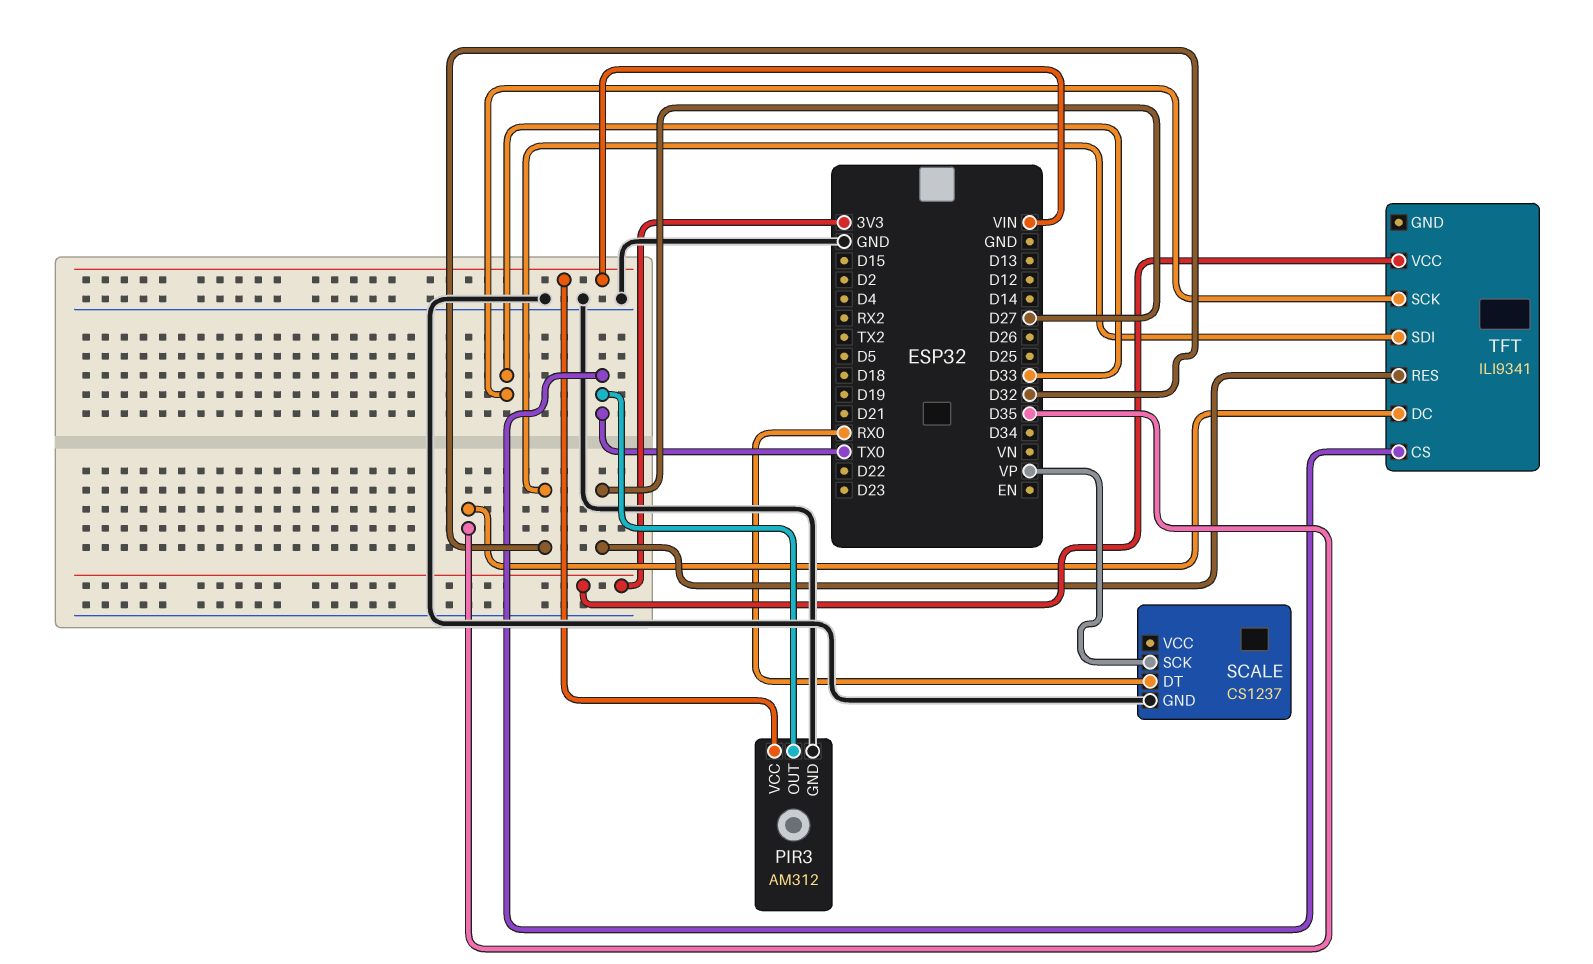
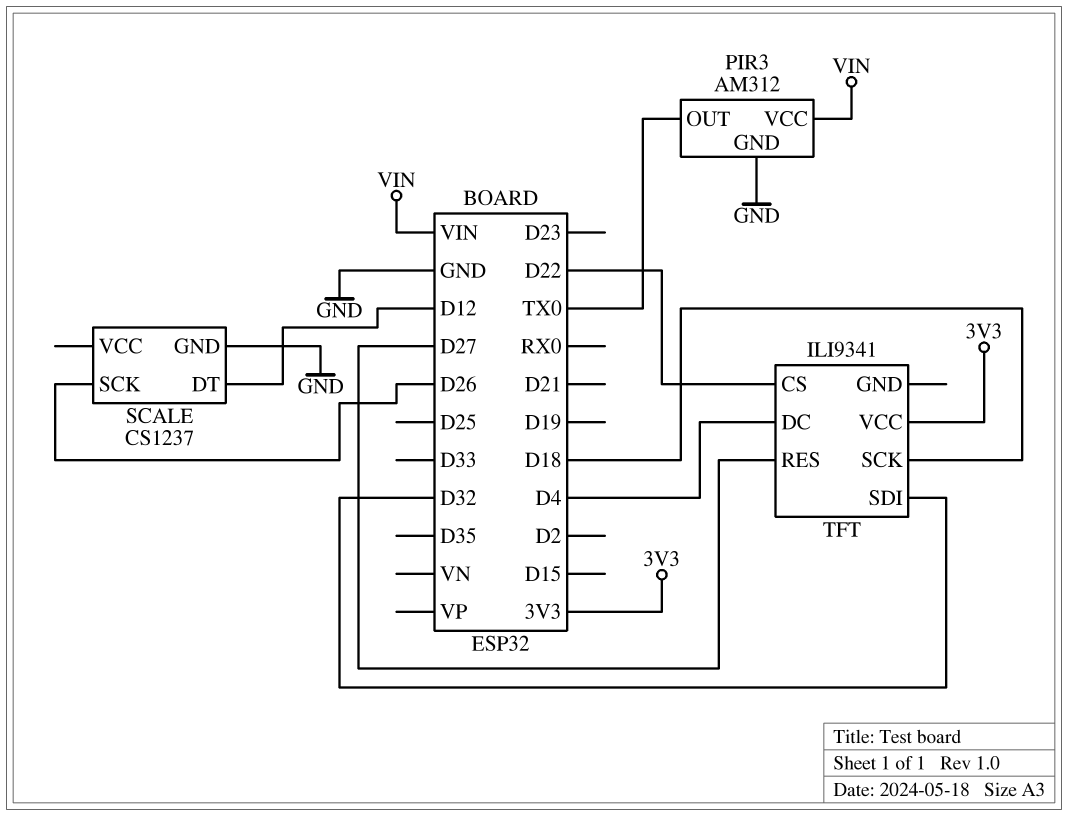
SCALE pin DT: RX0 -> D12
SCALE pin SCK: VP -> D26
TFT pin CS: TX0 -> D22
TFT pin DC: D35 -> D4
TFT pin SCK: D33 -> D18

